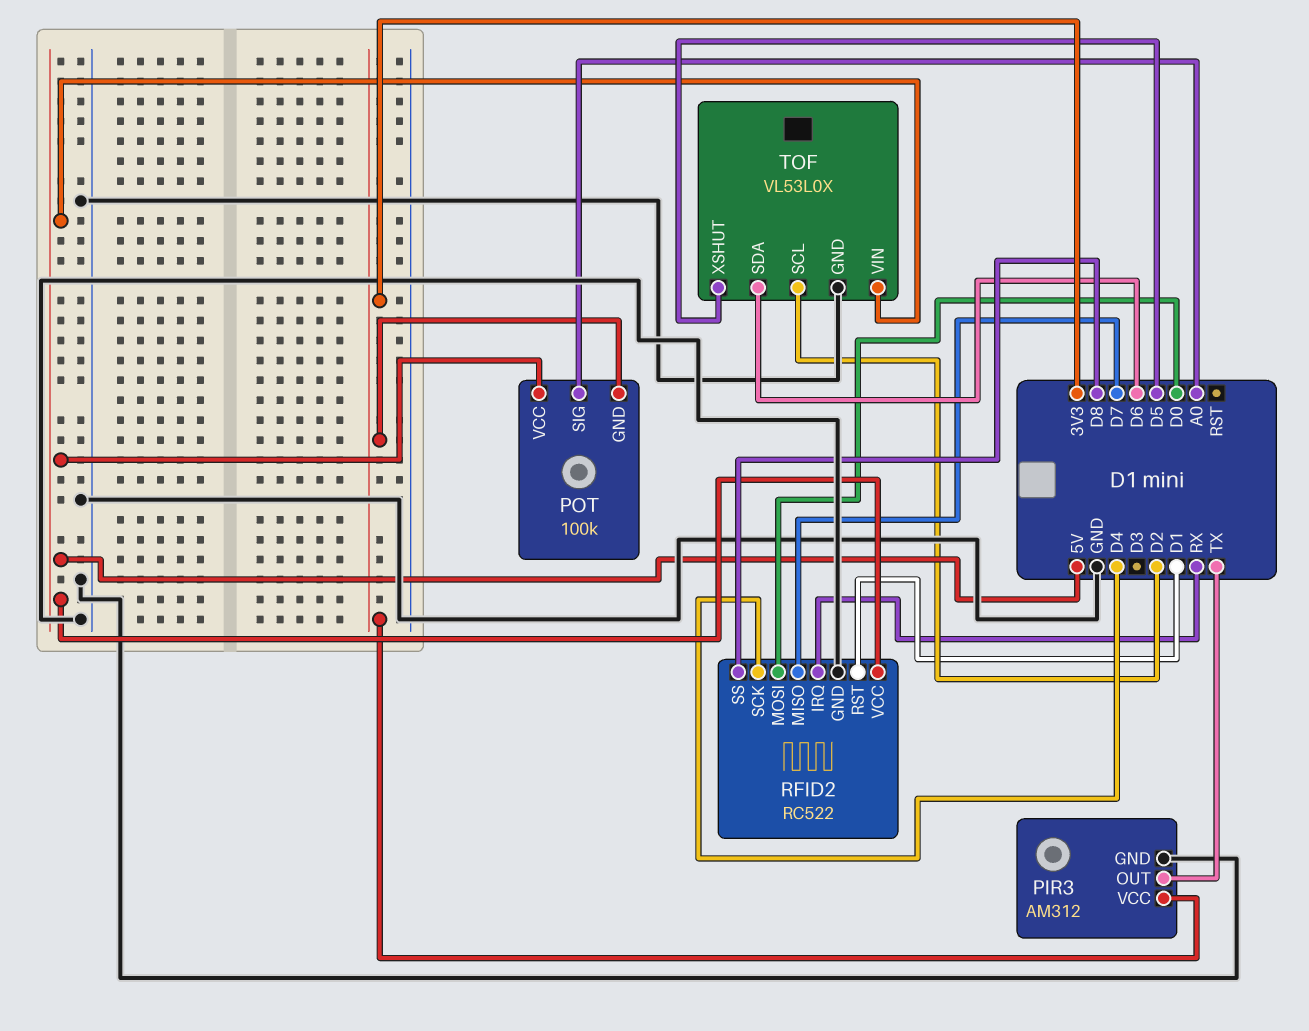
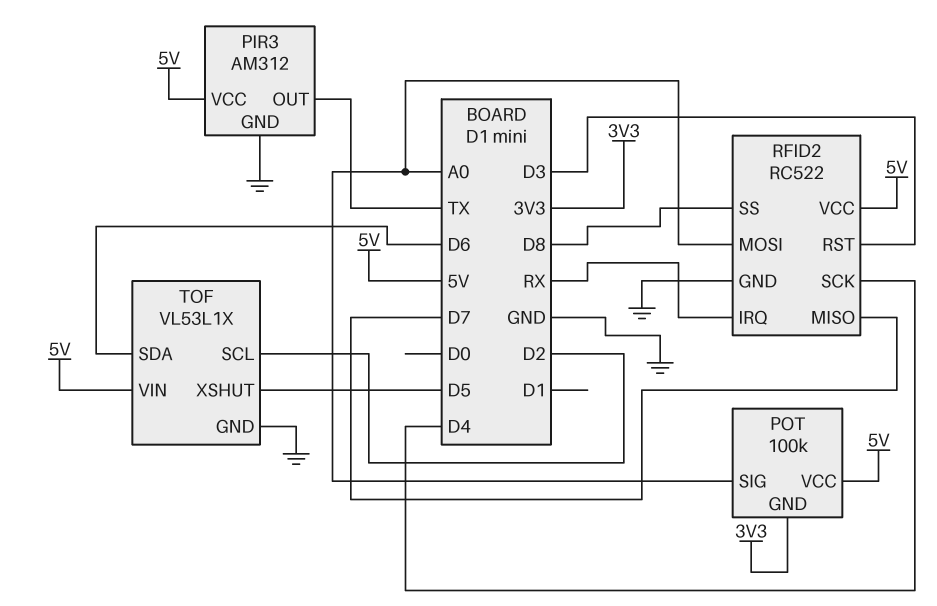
PIR3 pin VCC: 3V3 -> 5V
RFID2 pin MOSI: D0 -> A0
RFID2 pin RST: D1 -> D3
TOF: VL53L0X -> VL53L1X

